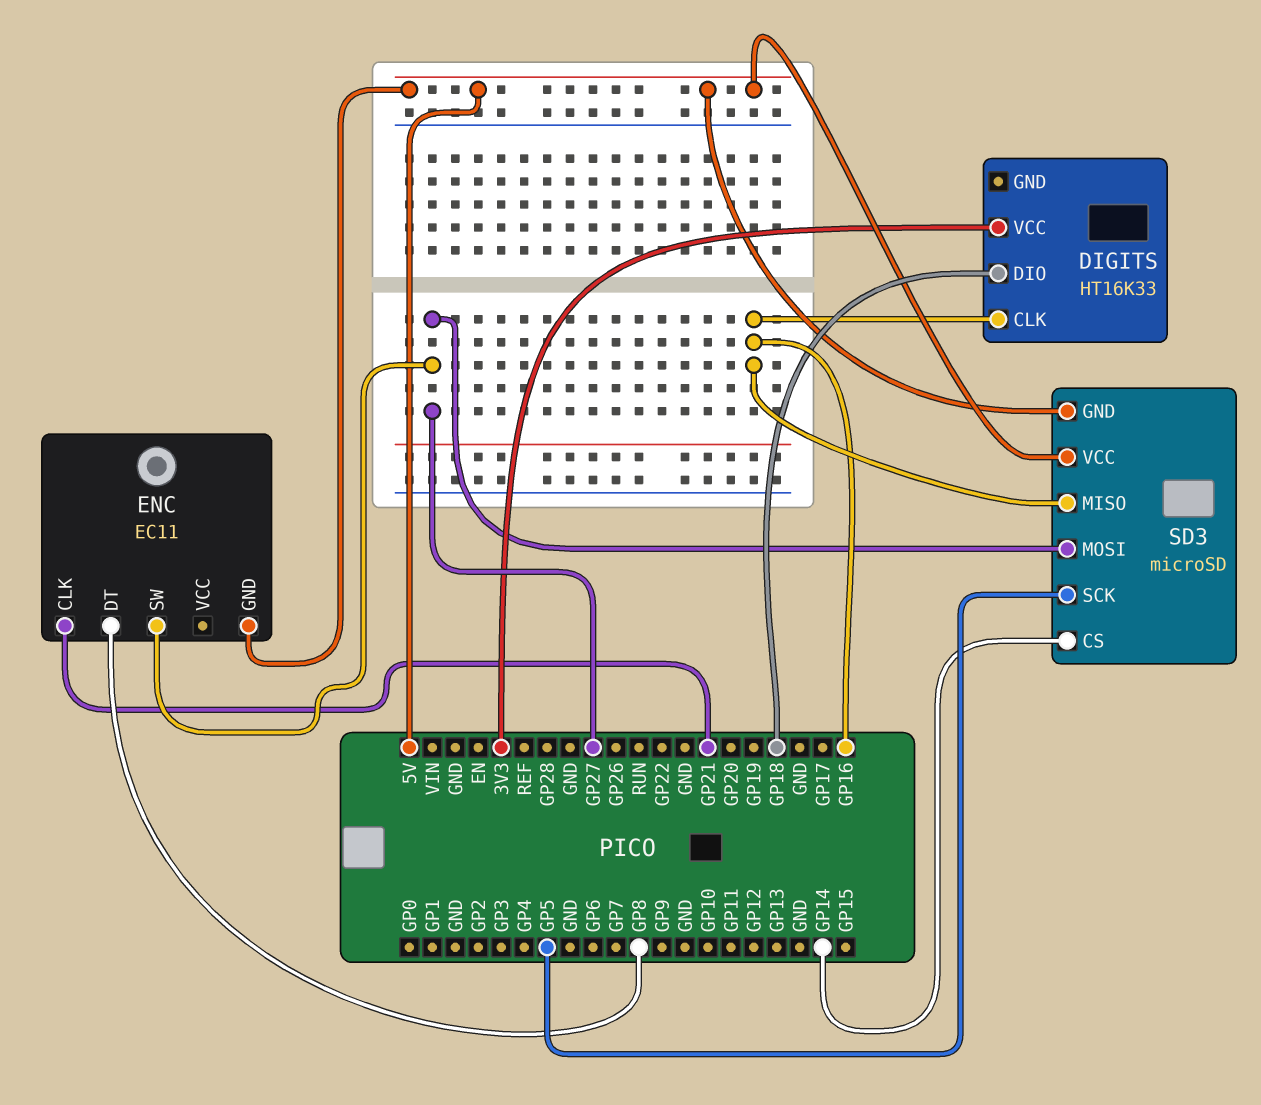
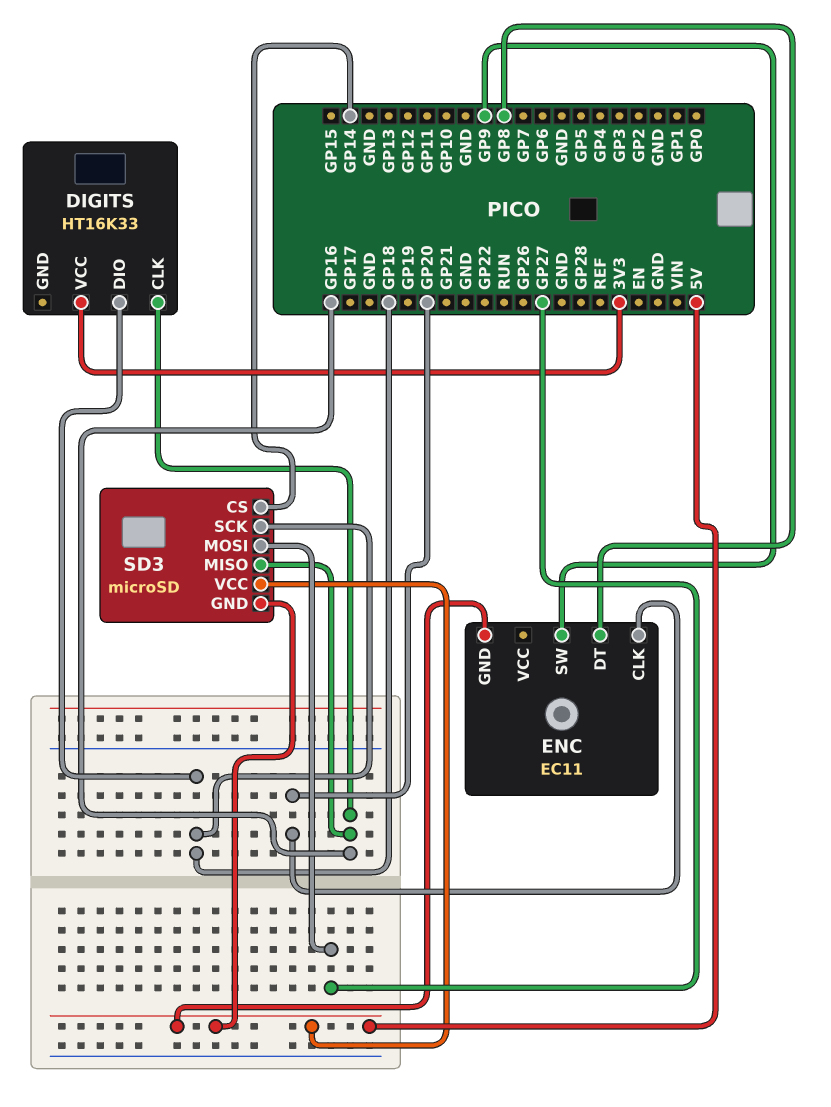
ENC pin CLK: GP21 -> GP20
ENC pin SW: GP27 -> GP9
SD3 pin SCK: GP5 -> GP18

